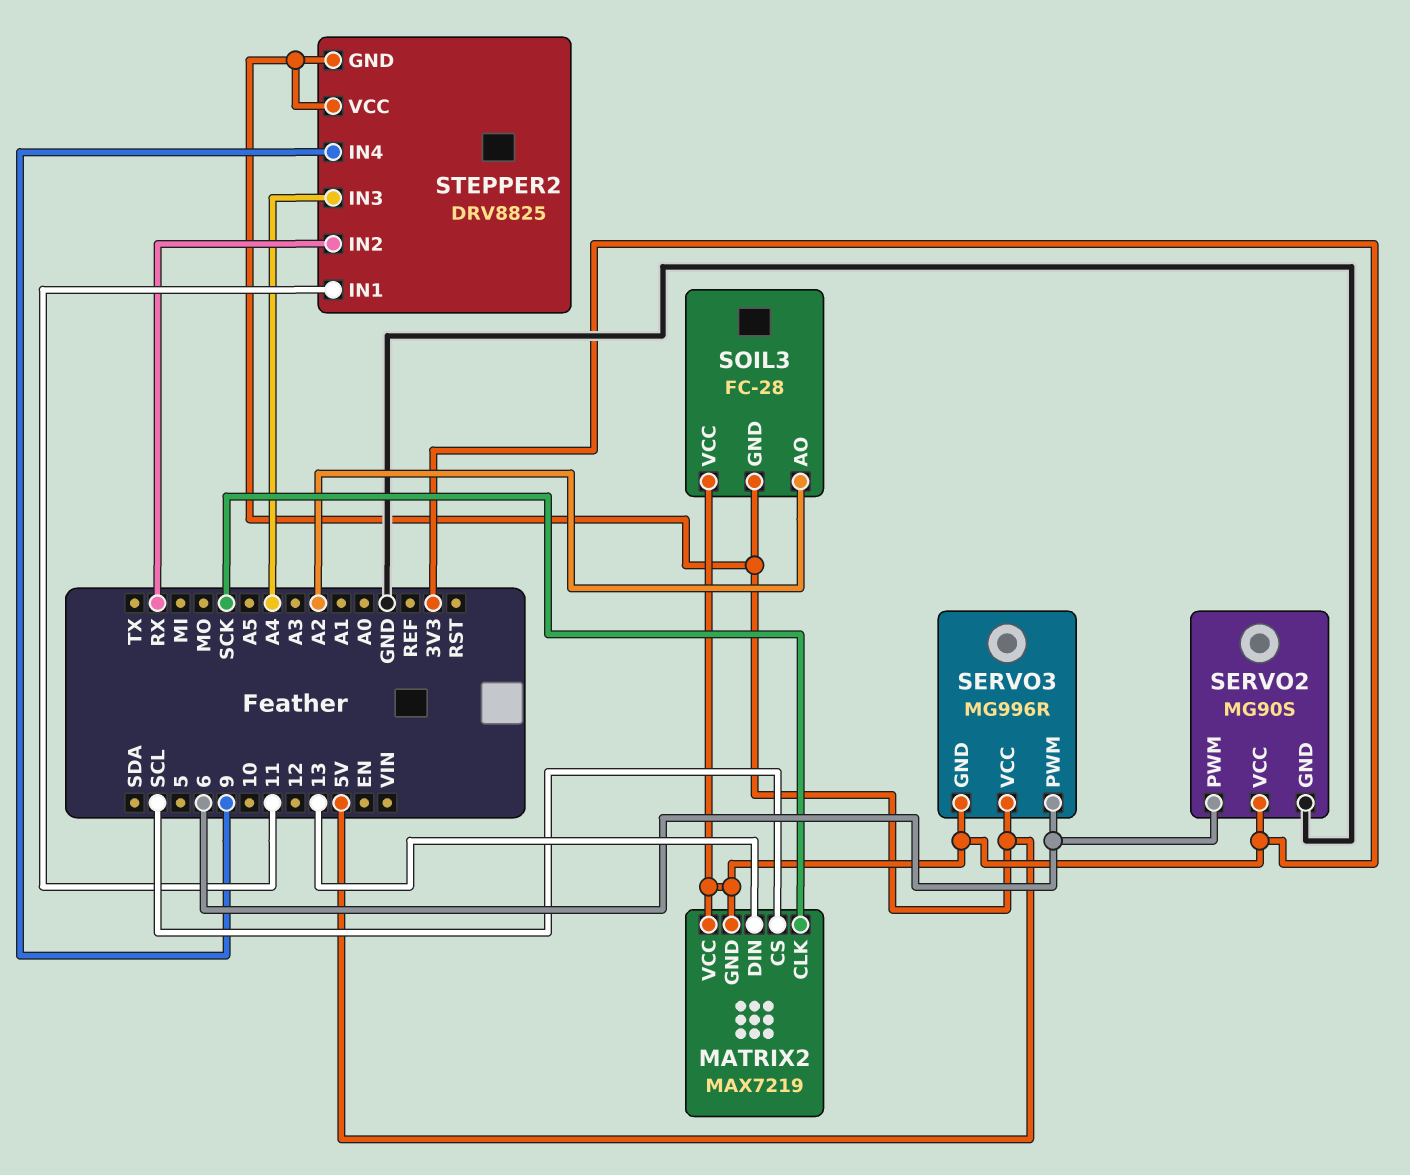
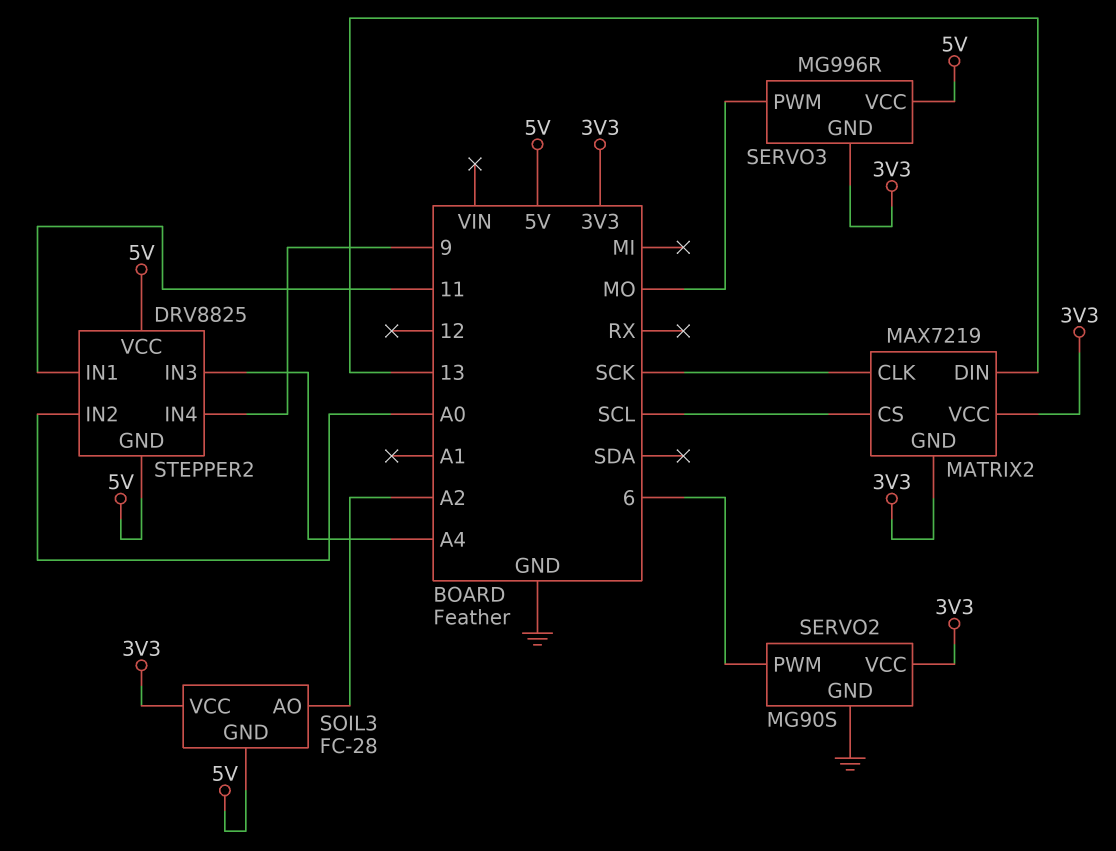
SERVO3 pin PWM: 6 -> MO
STEPPER2 pin IN2: RX -> A0

